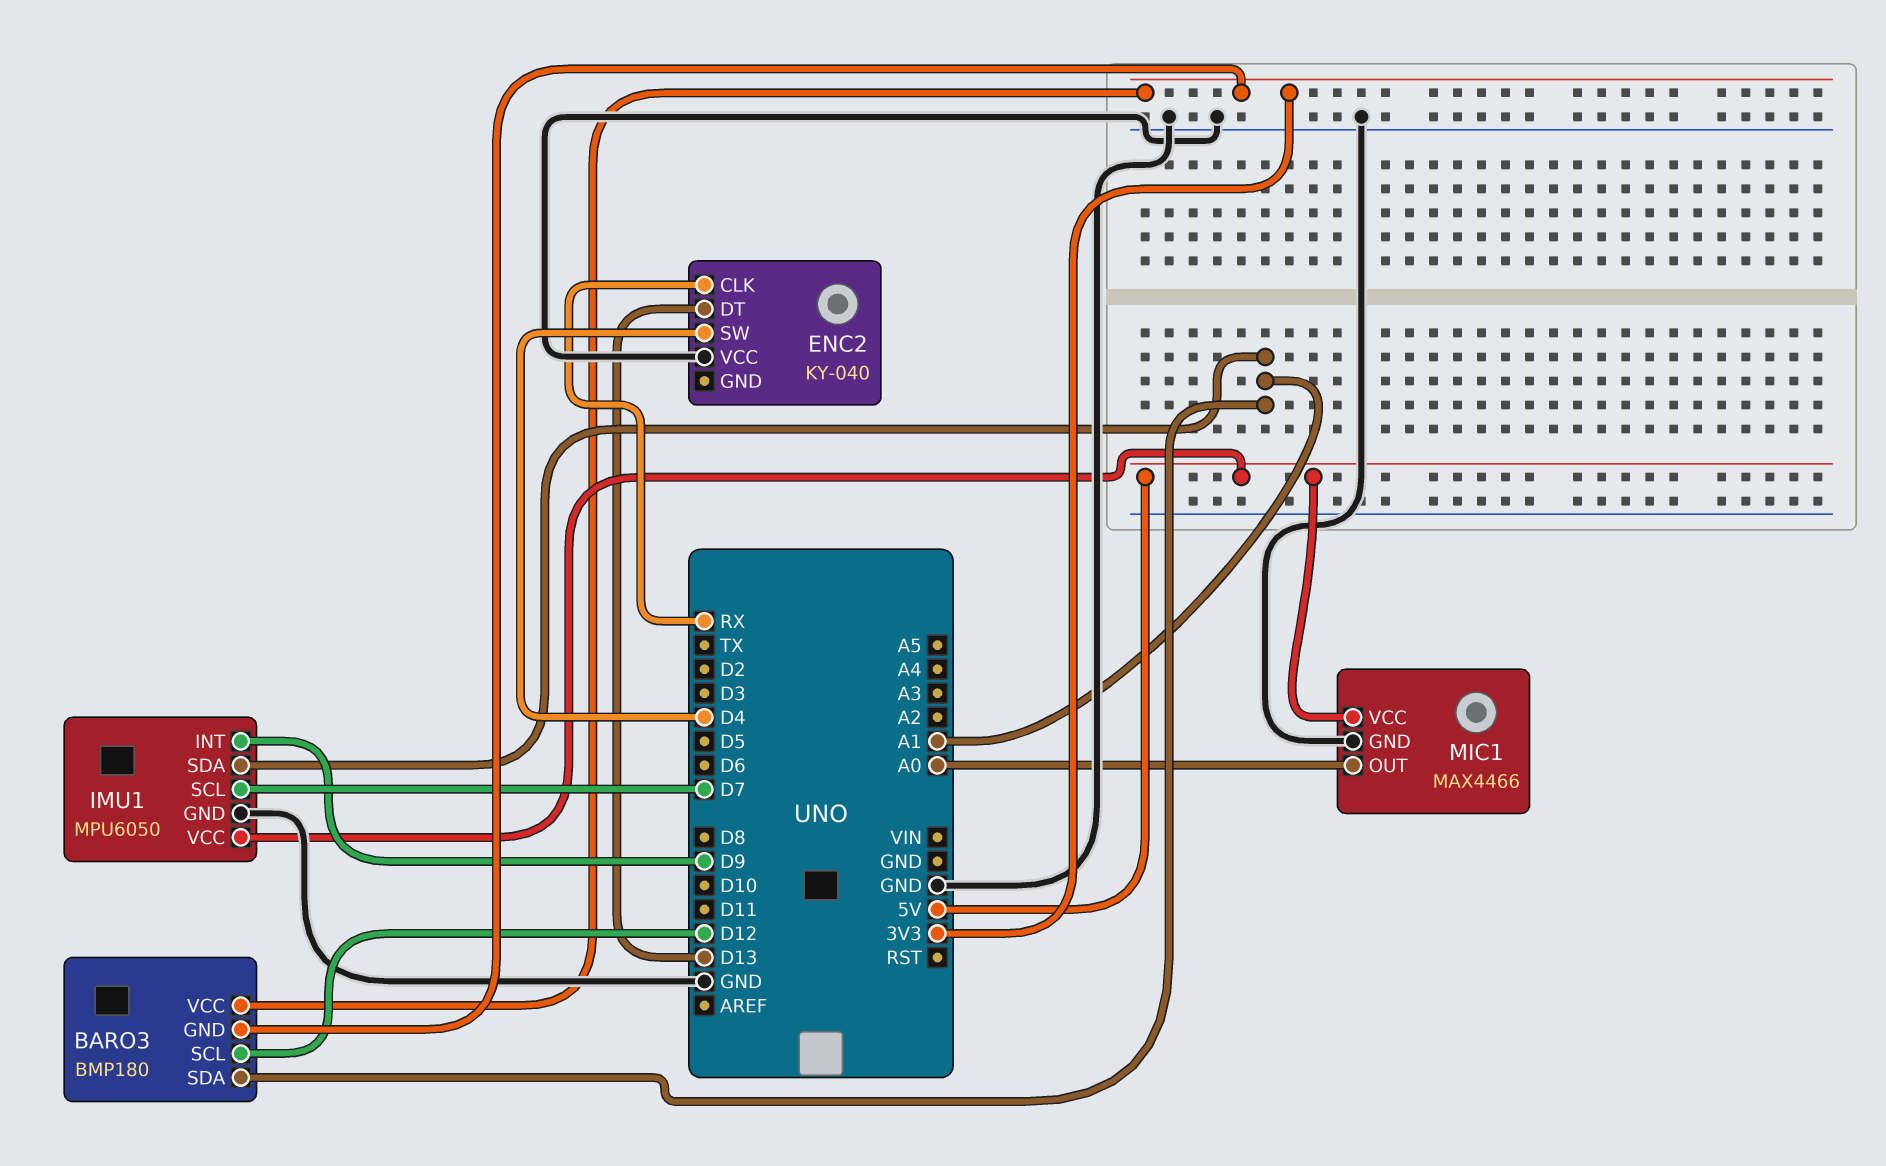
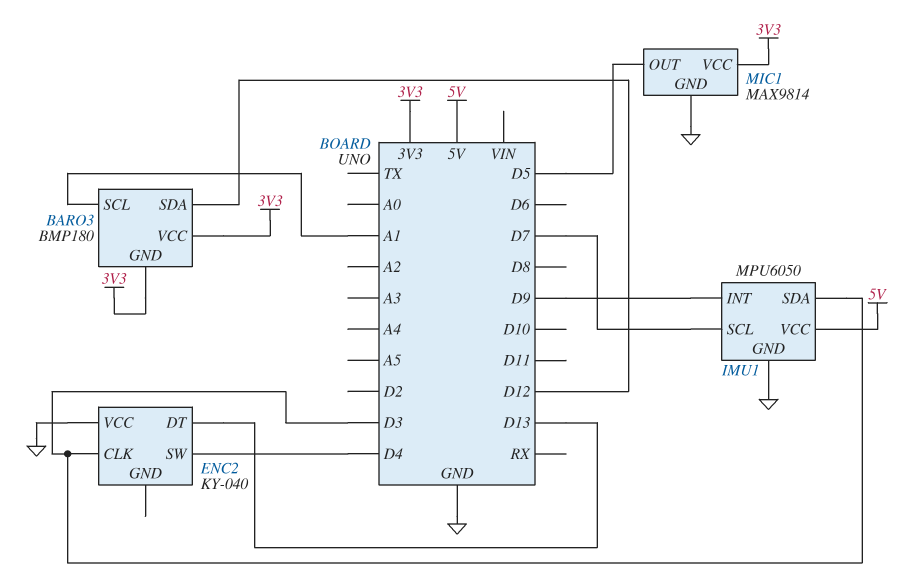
BARO3 pin SCL: D12 -> A1
BARO3 pin SDA: A1 -> D12
ENC2 pin CLK: RX -> D3
IMU1 pin SDA: A1 -> D3
MIC1: MAX4466 -> MAX9814
MIC1 pin OUT: A0 -> D5
MIC1 pin VCC: 5V -> 3V3

